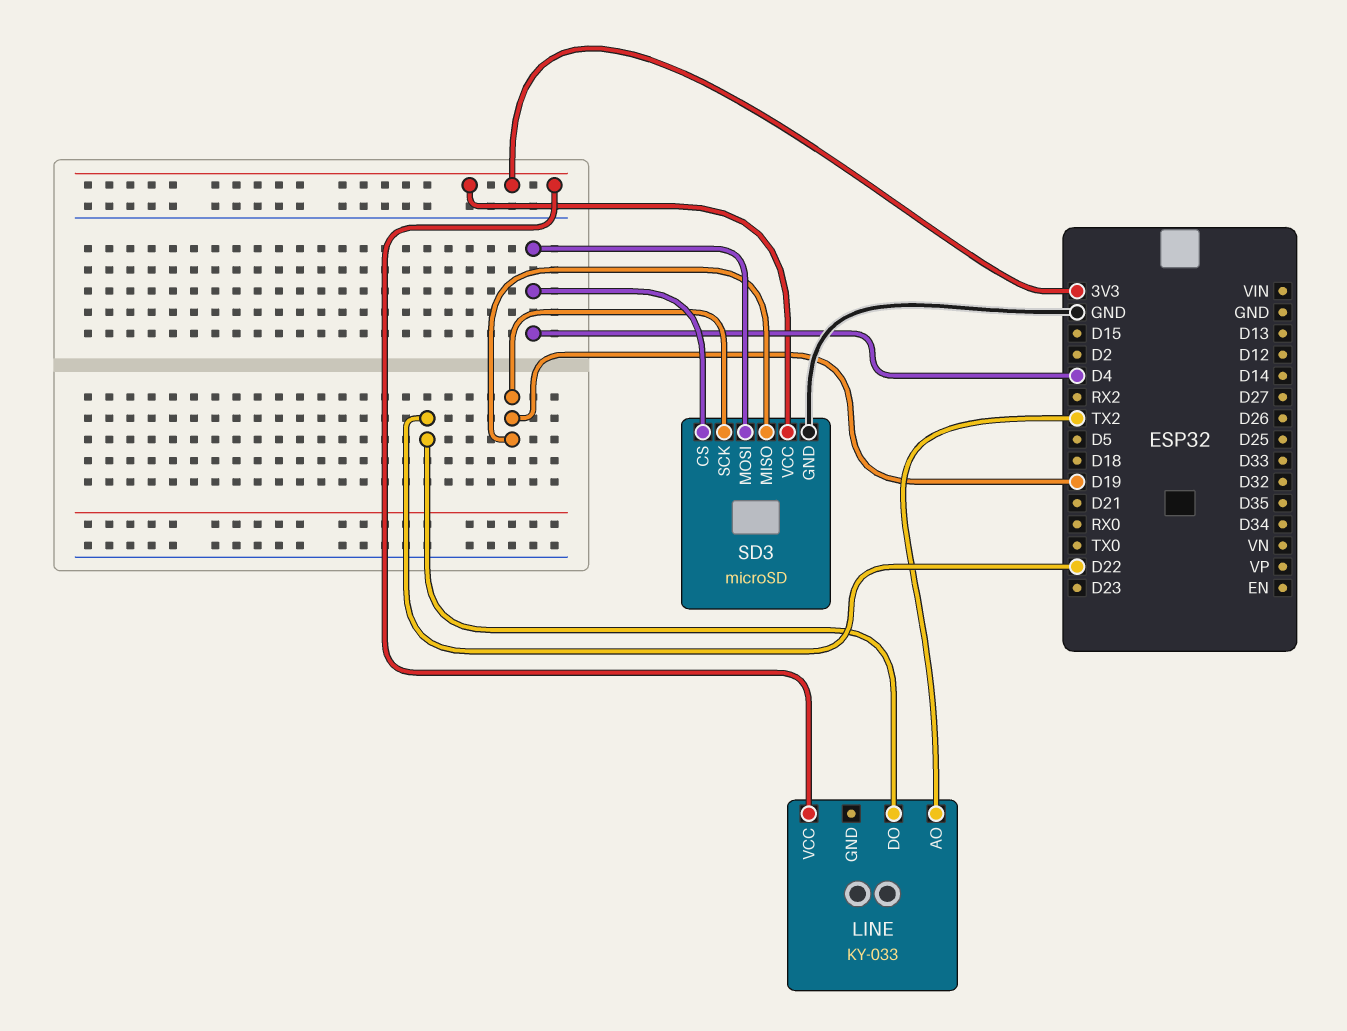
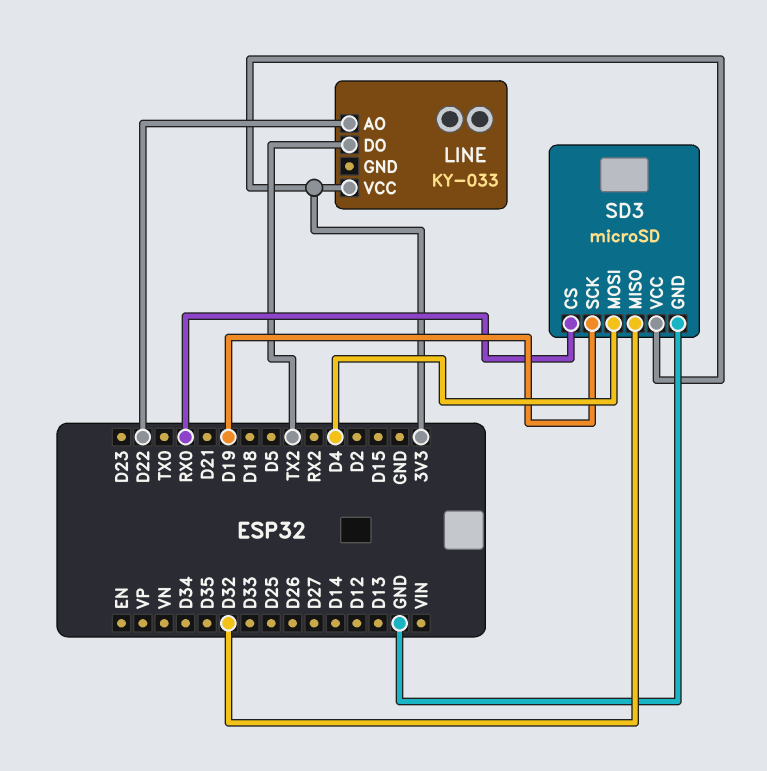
LINE pin AO: TX2 -> D22
LINE pin DO: D22 -> TX2
SD3 pin CS: D4 -> RX0
SD3 pin MISO: D19 -> D32

